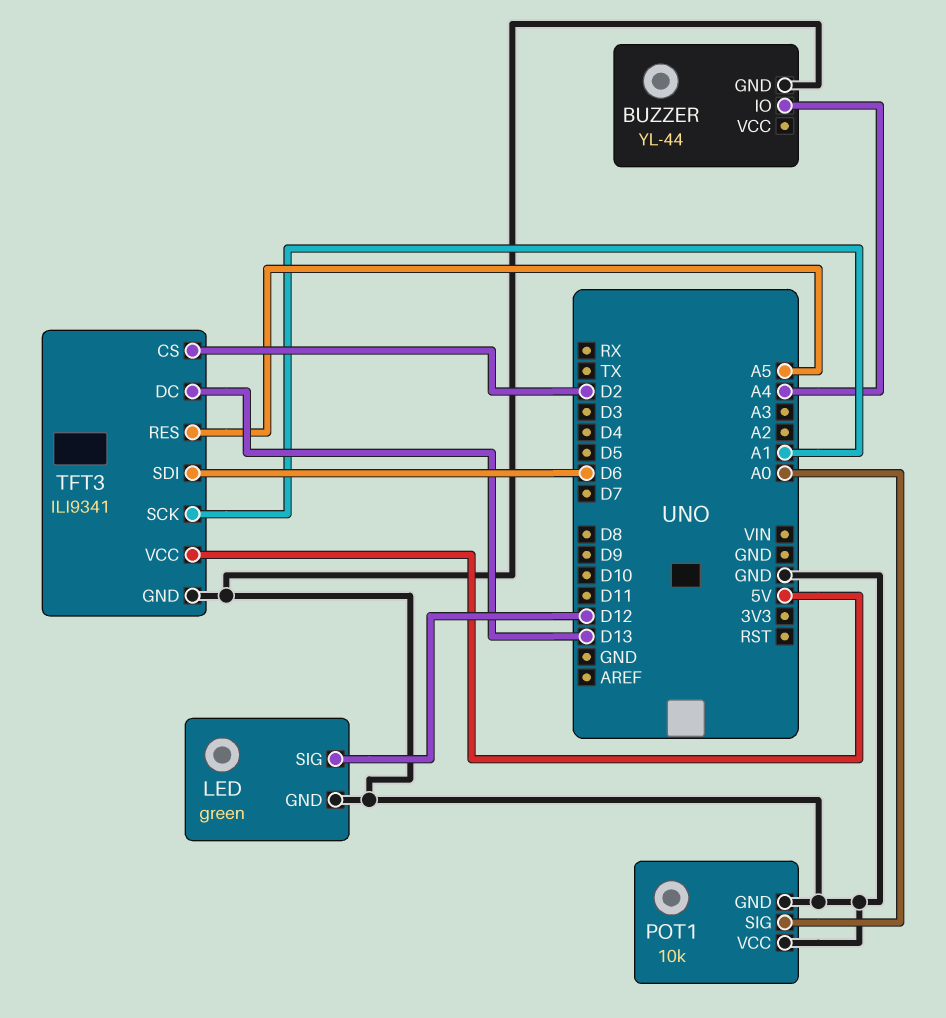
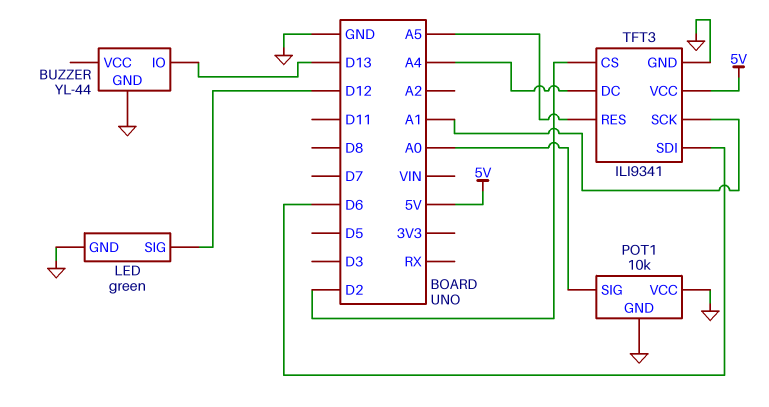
BUZZER pin IO: A4 -> D13
TFT3 pin DC: D13 -> A4

